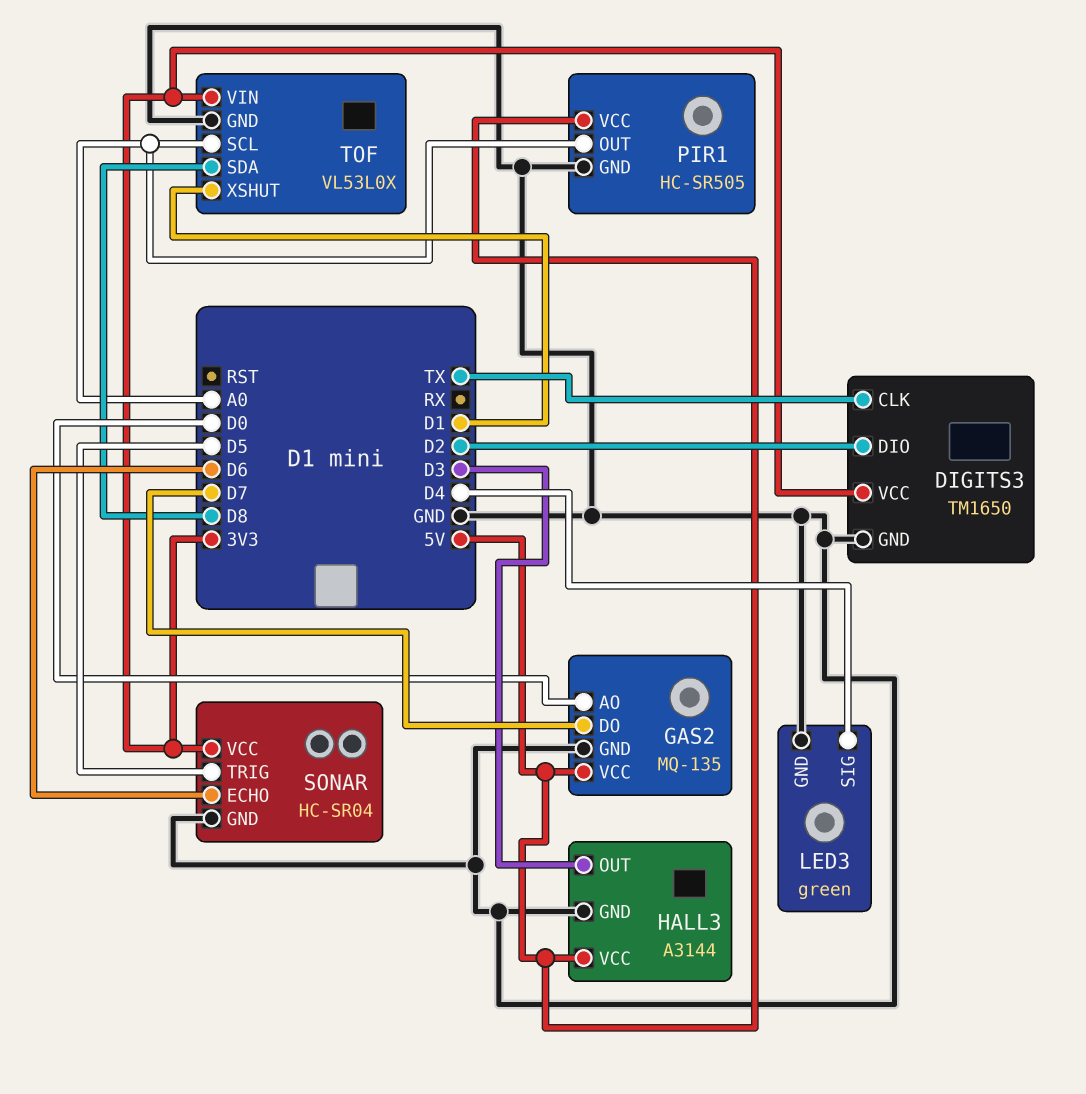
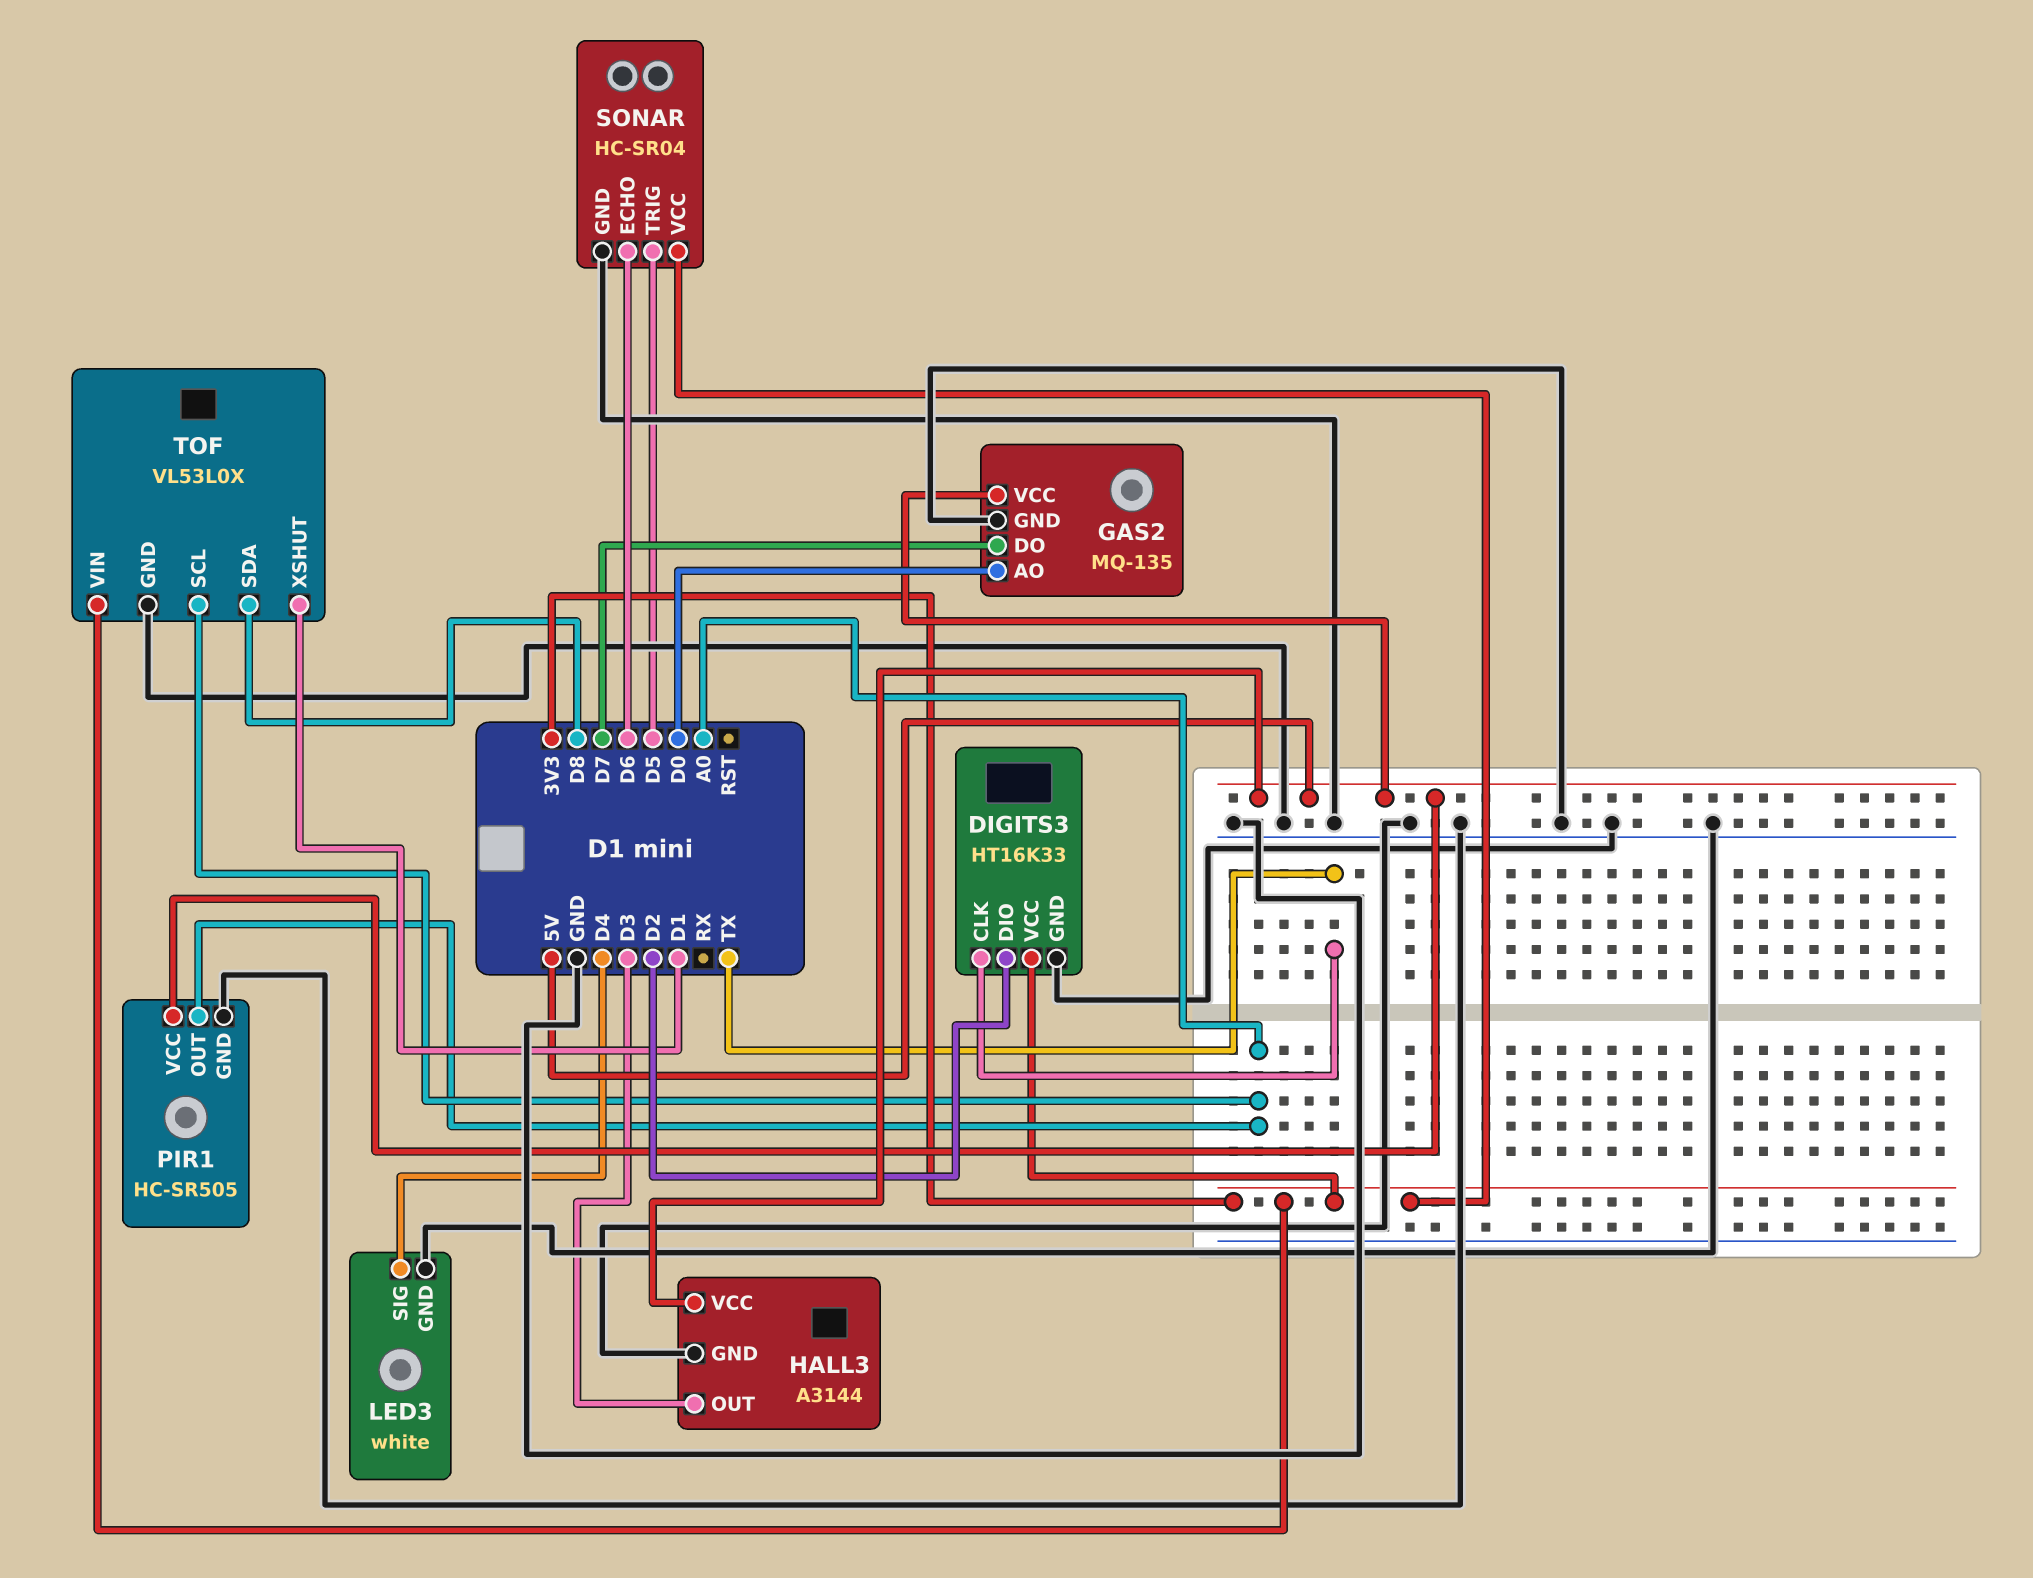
DIGITS3: TM1650 -> HT16K33
LED3: green -> white

